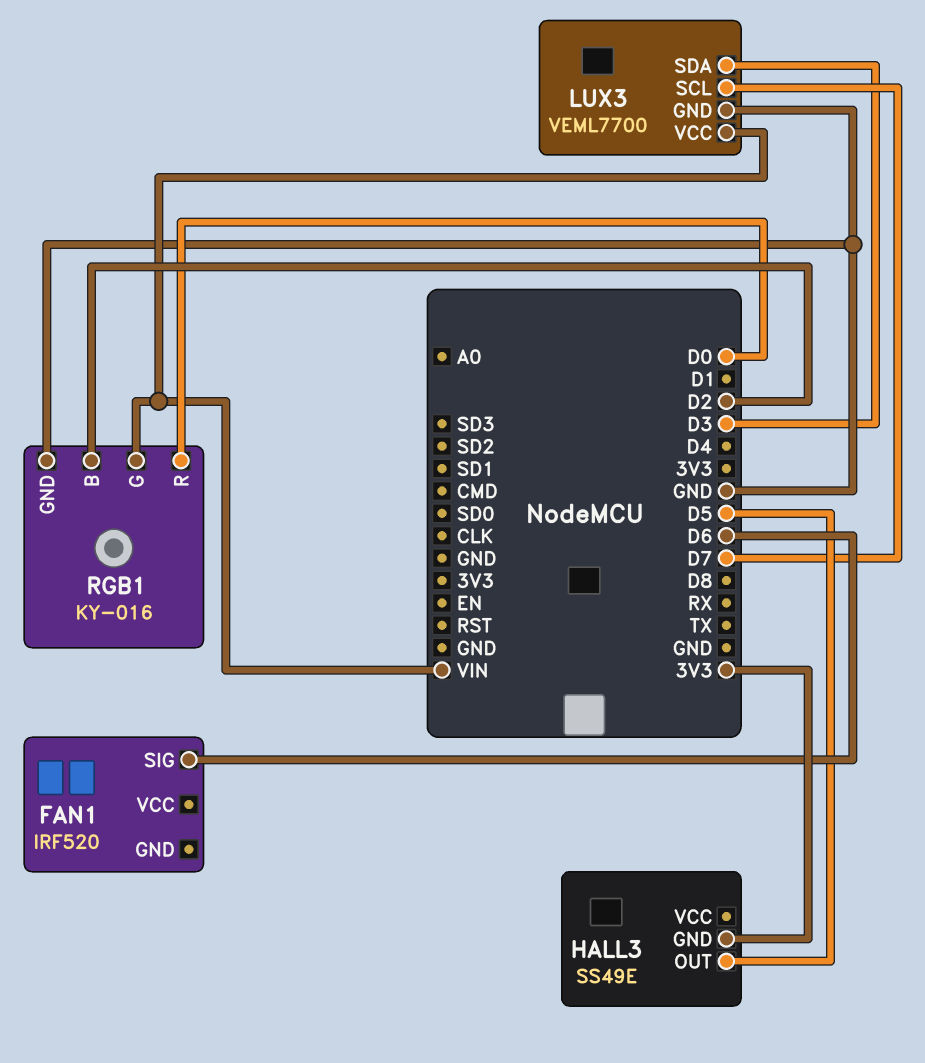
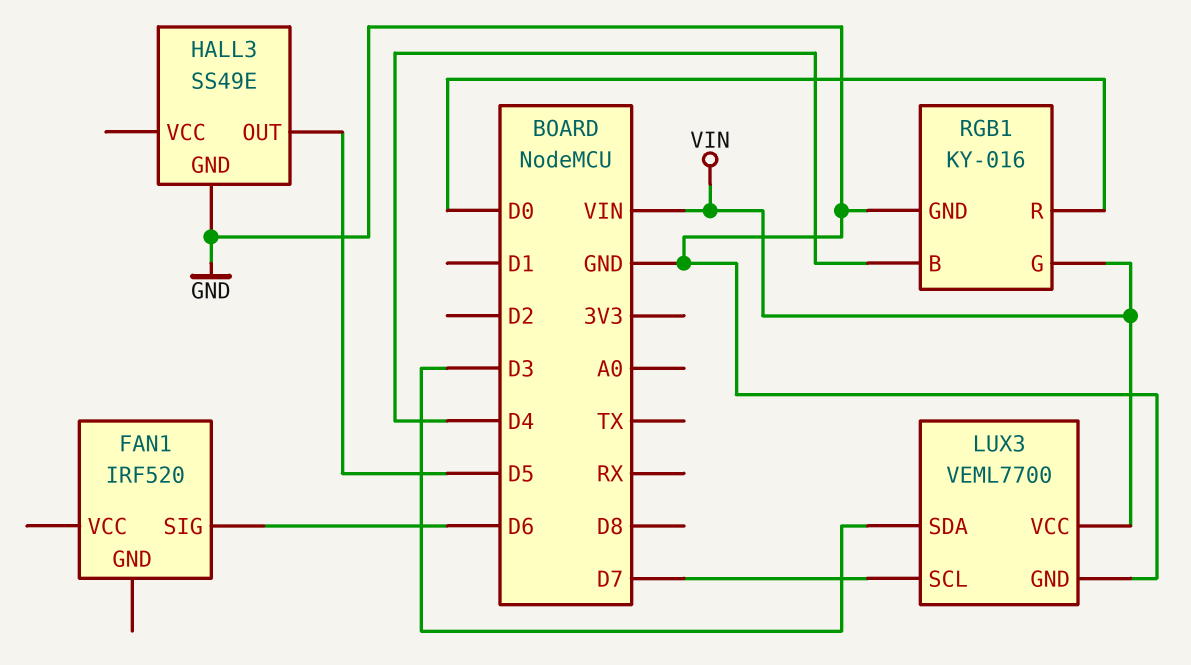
HALL3 pin GND: 3V3 -> GND
RGB1 pin B: D2 -> D4

